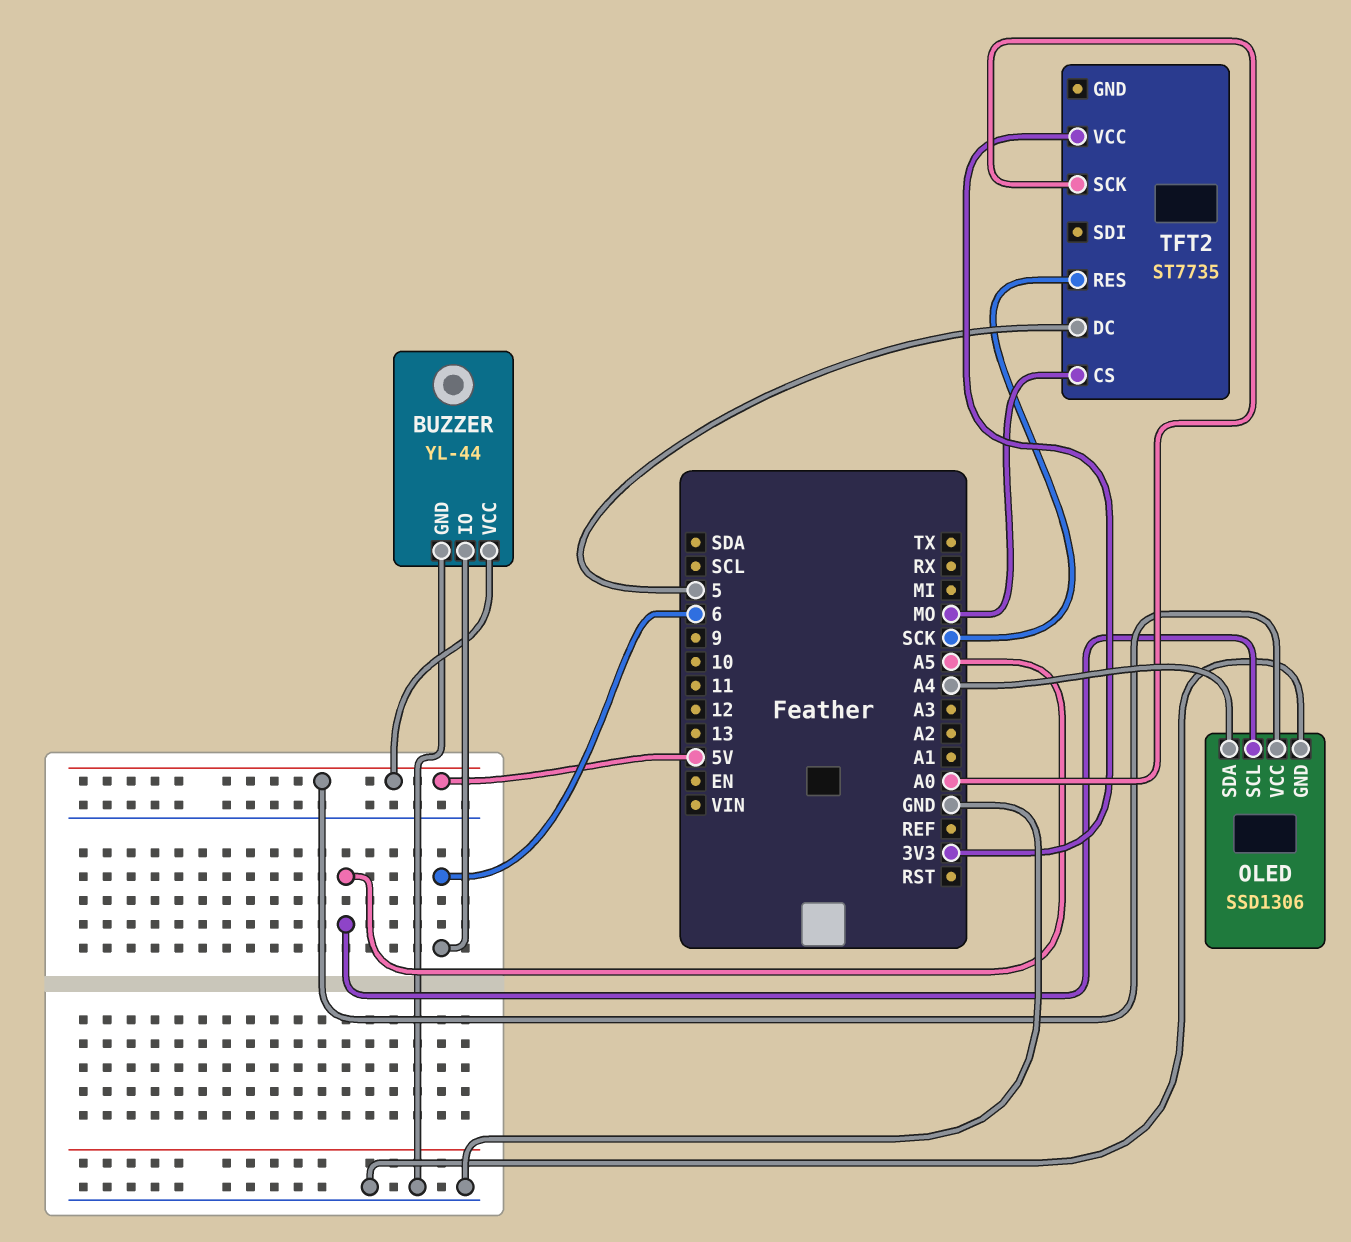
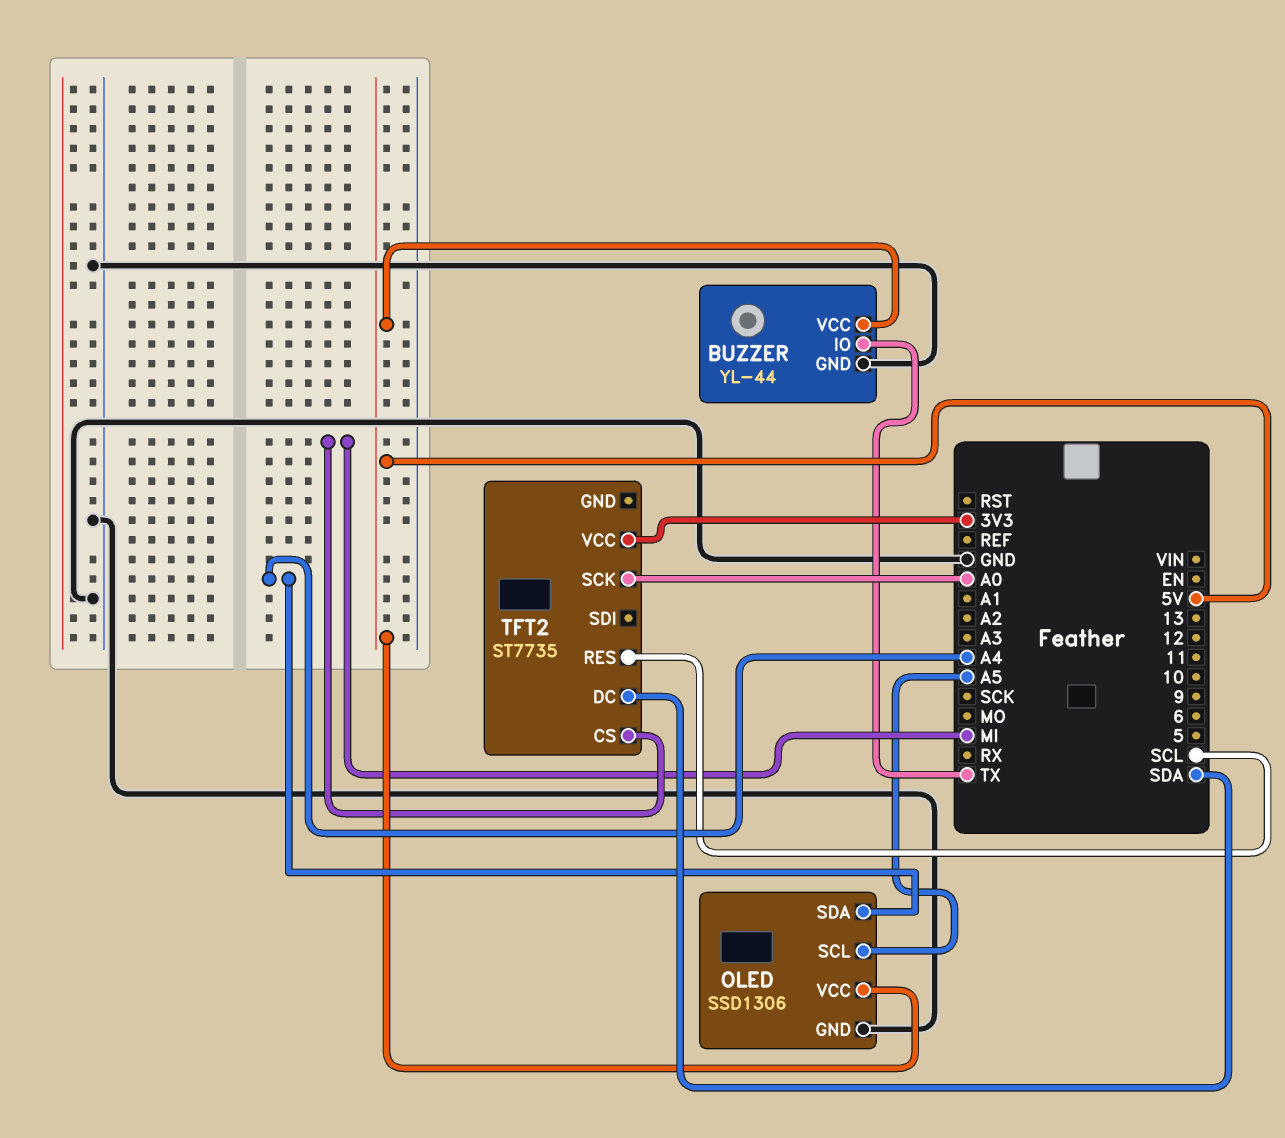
BUZZER pin IO: 6 -> TX
TFT2 pin CS: MO -> MI
TFT2 pin DC: 5 -> SDA
TFT2 pin RES: SCK -> SCL

